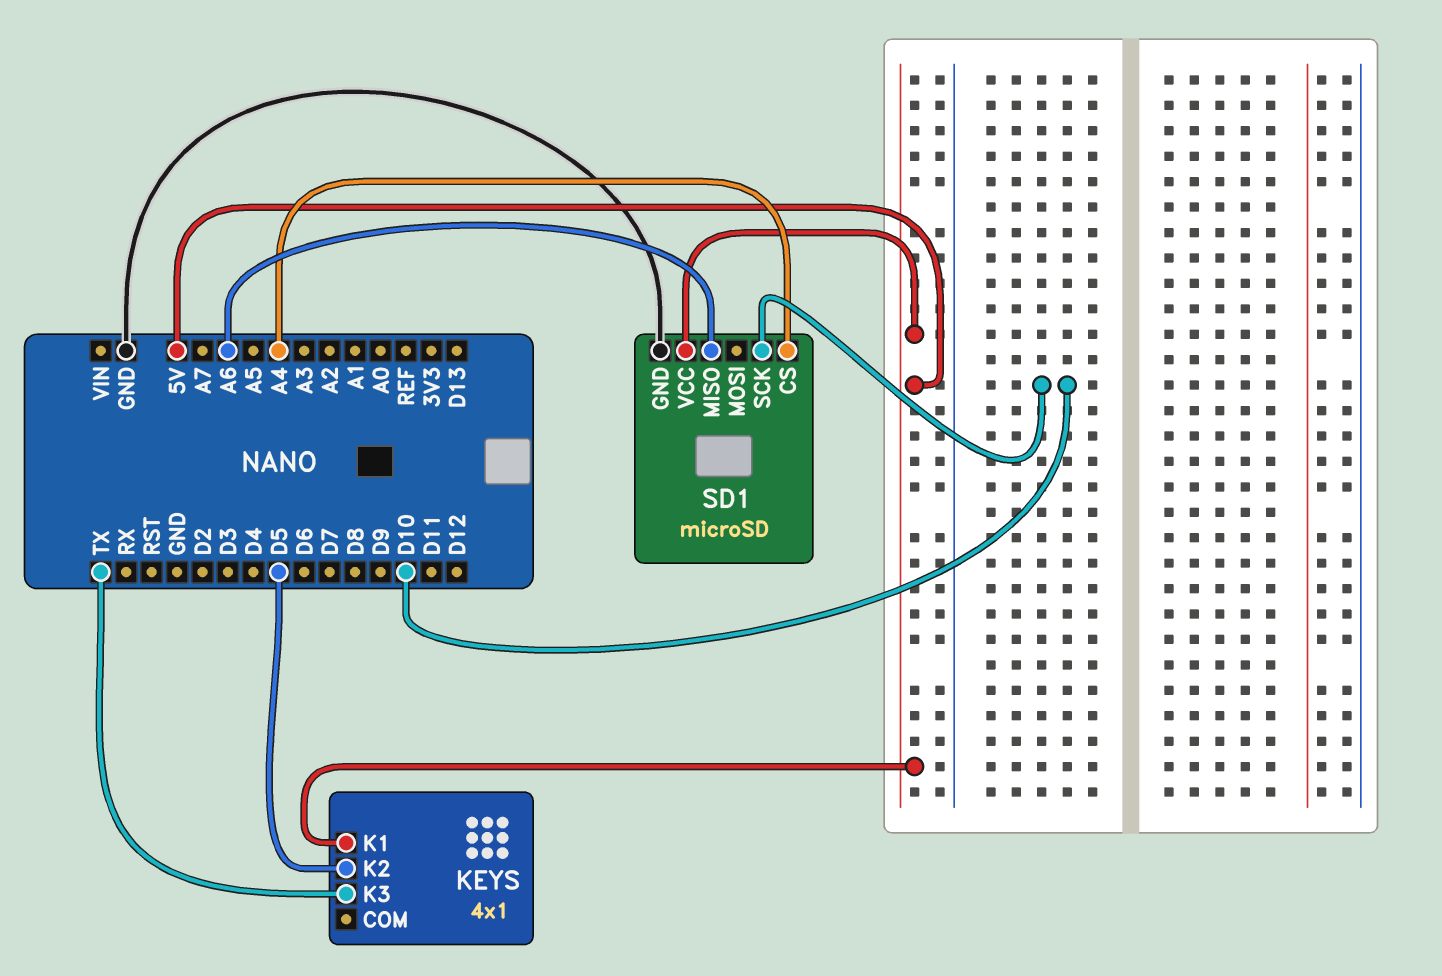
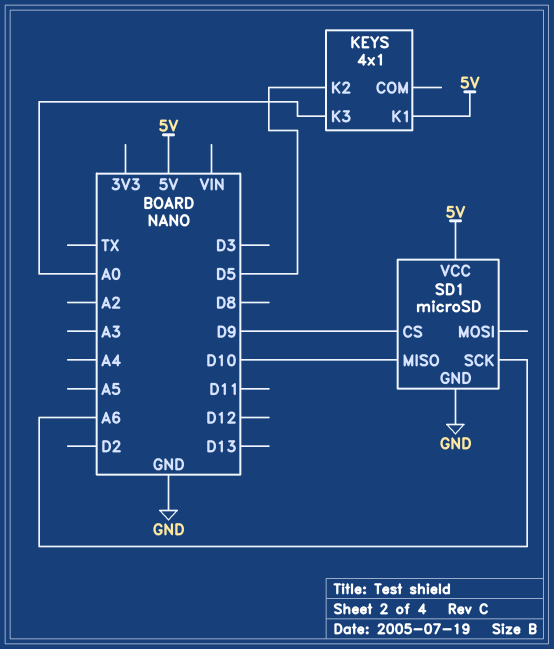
KEYS pin K3: TX -> A0
SD1 pin CS: A4 -> D9
SD1 pin MISO: A6 -> D10
SD1 pin SCK: D10 -> A6

